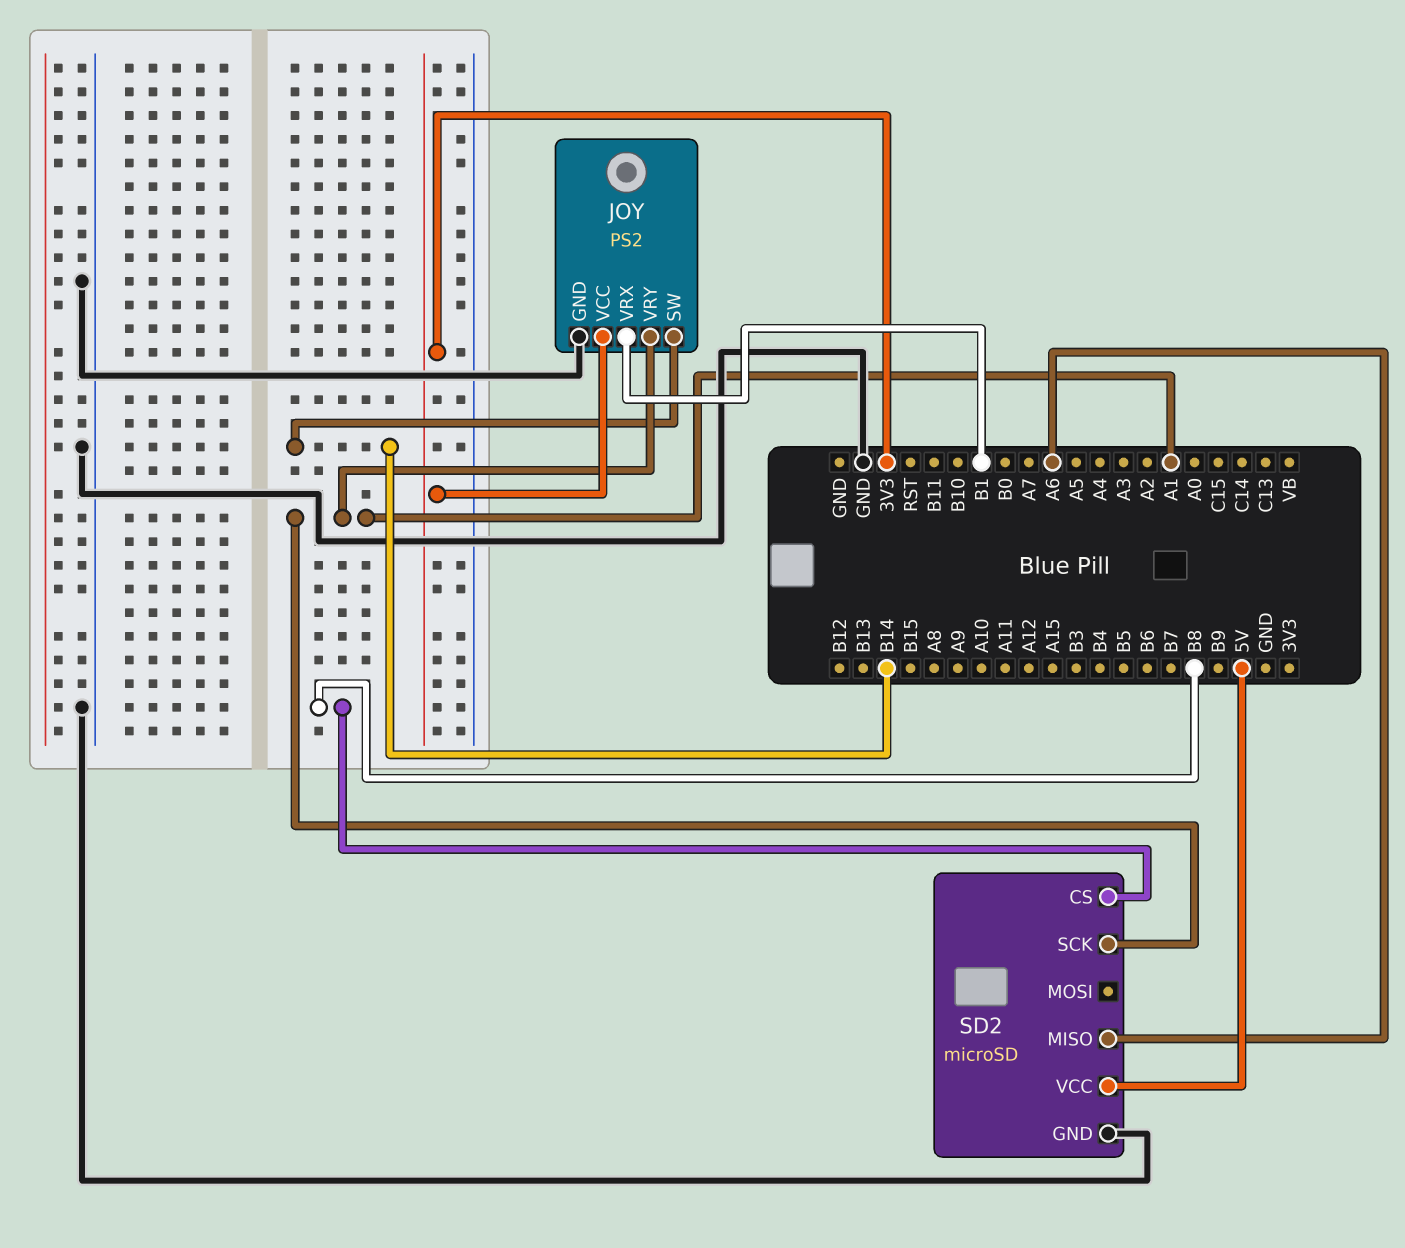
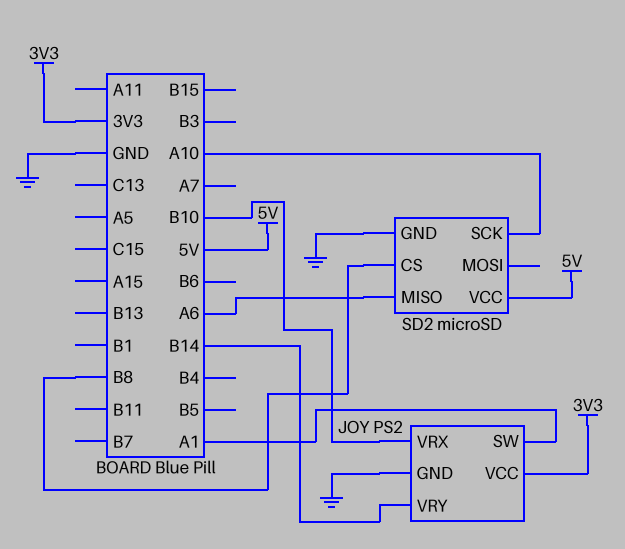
JOY pin SW: B14 -> A1
JOY pin VRX: B1 -> B10
JOY pin VRY: A1 -> B14
SD2 pin SCK: A1 -> A10

